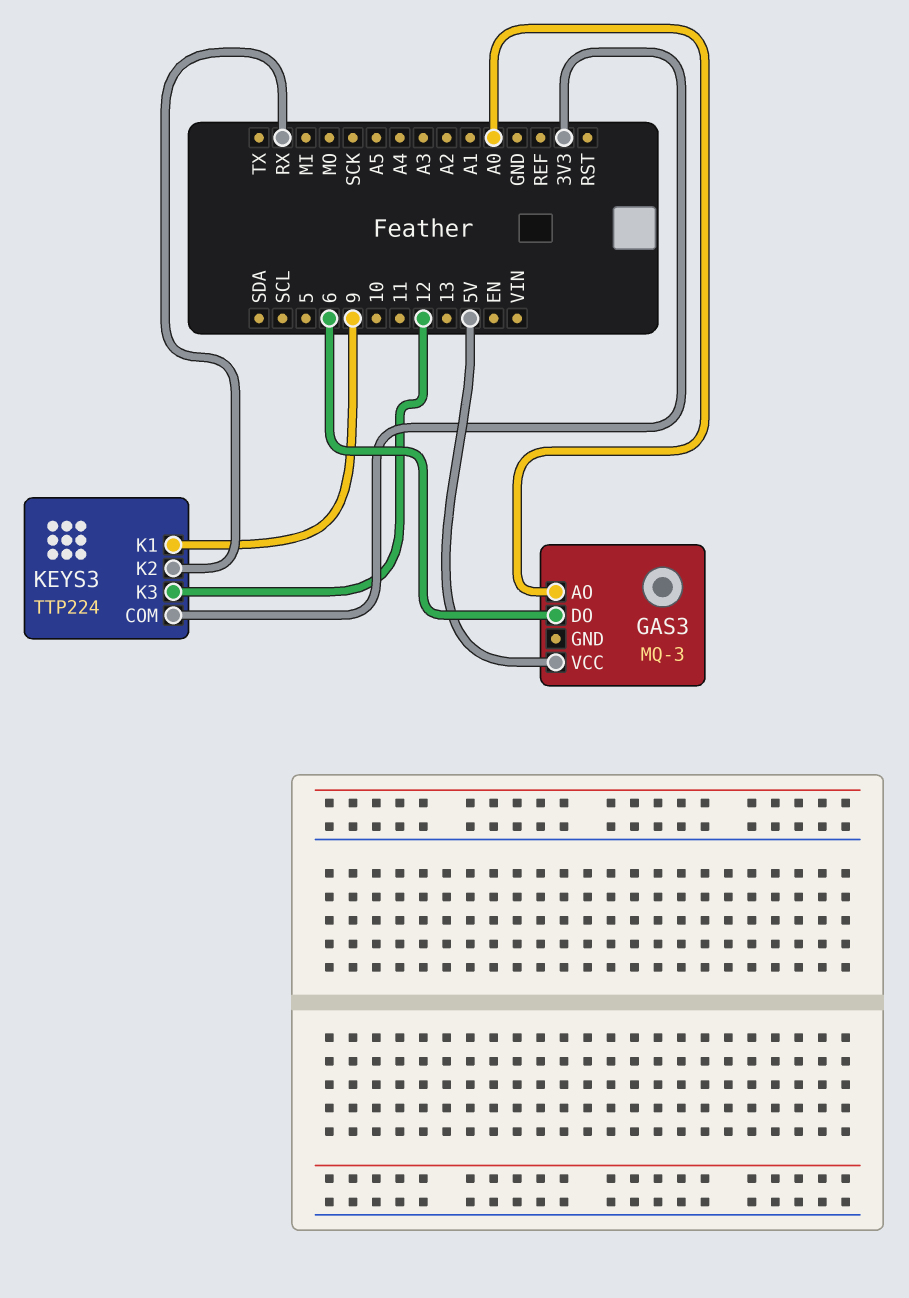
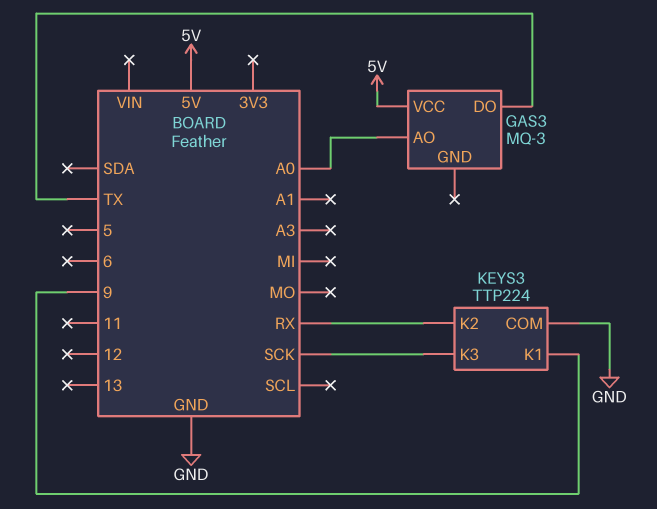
GAS3 pin DO: 6 -> TX
KEYS3 pin COM: 3V3 -> GND
KEYS3 pin K3: 12 -> SCK

